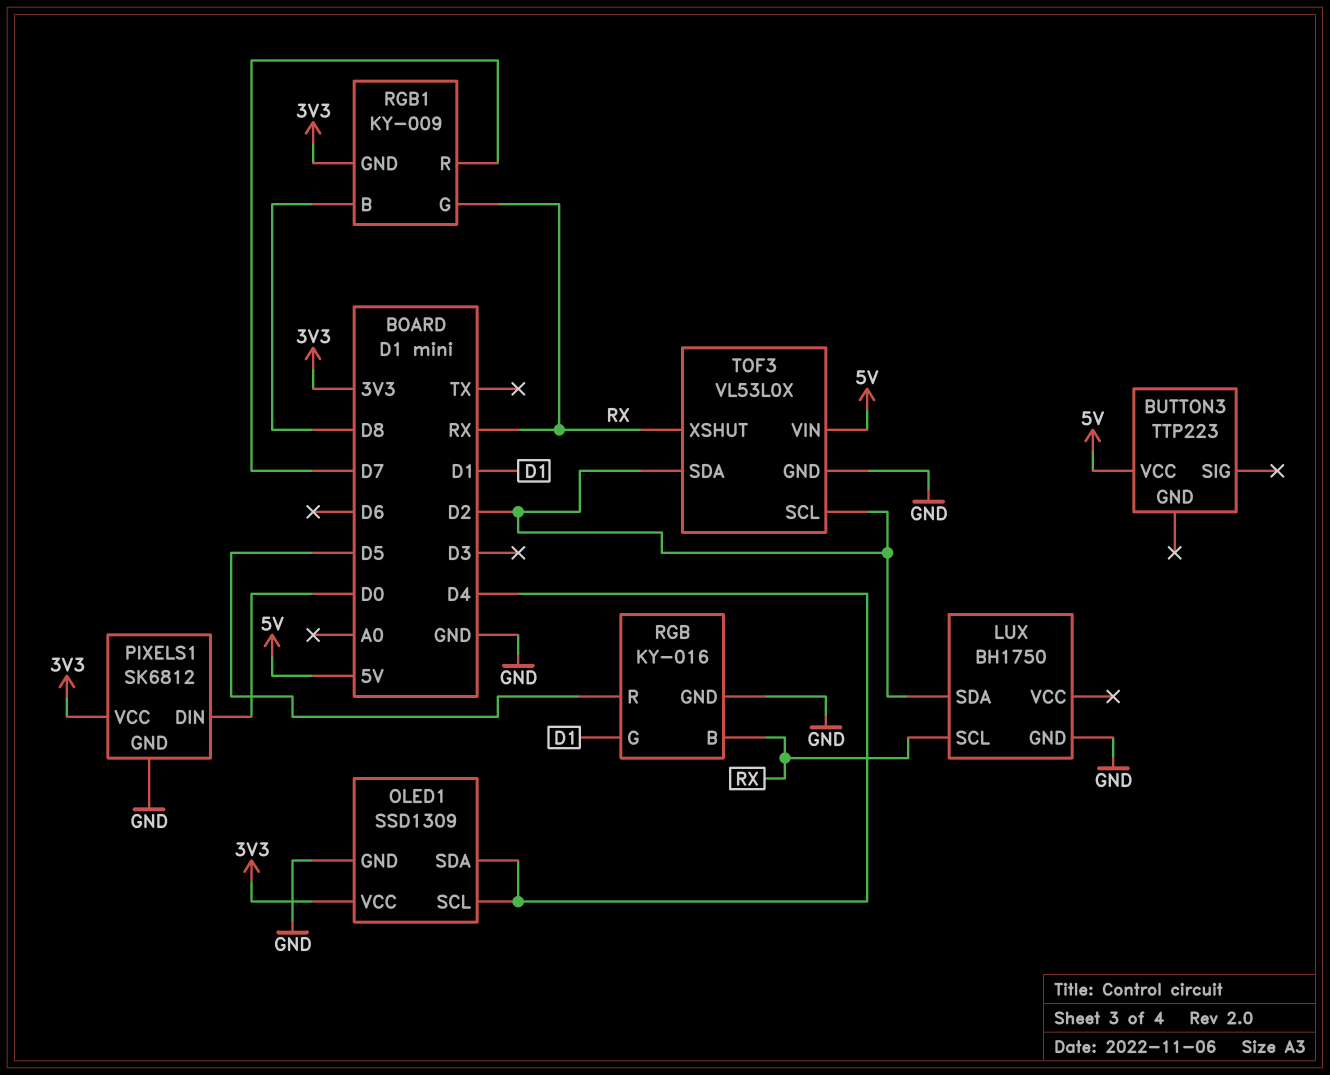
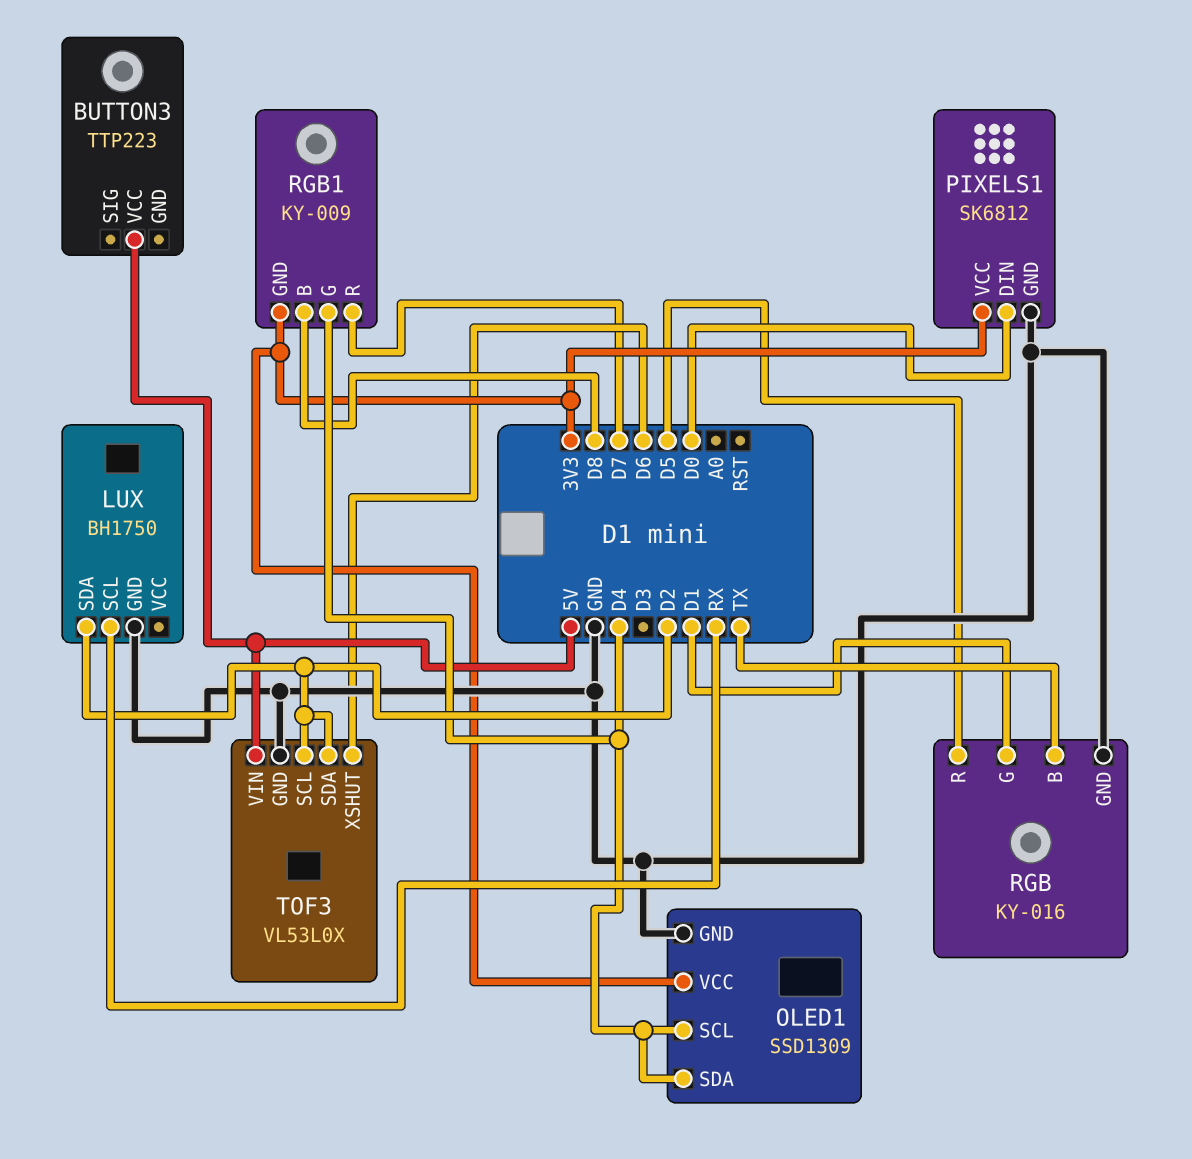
RGB pin B: RX -> TX
RGB1 pin G: RX -> D4
TOF3 pin XSHUT: RX -> D6

